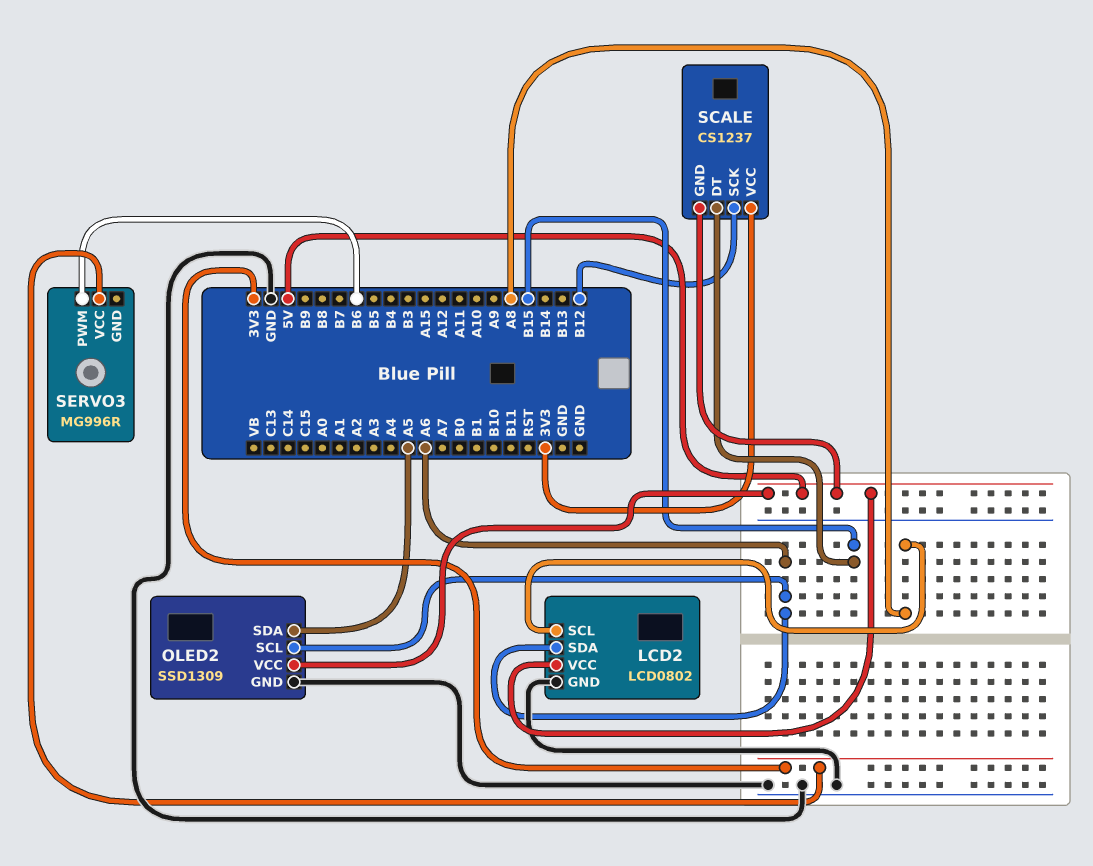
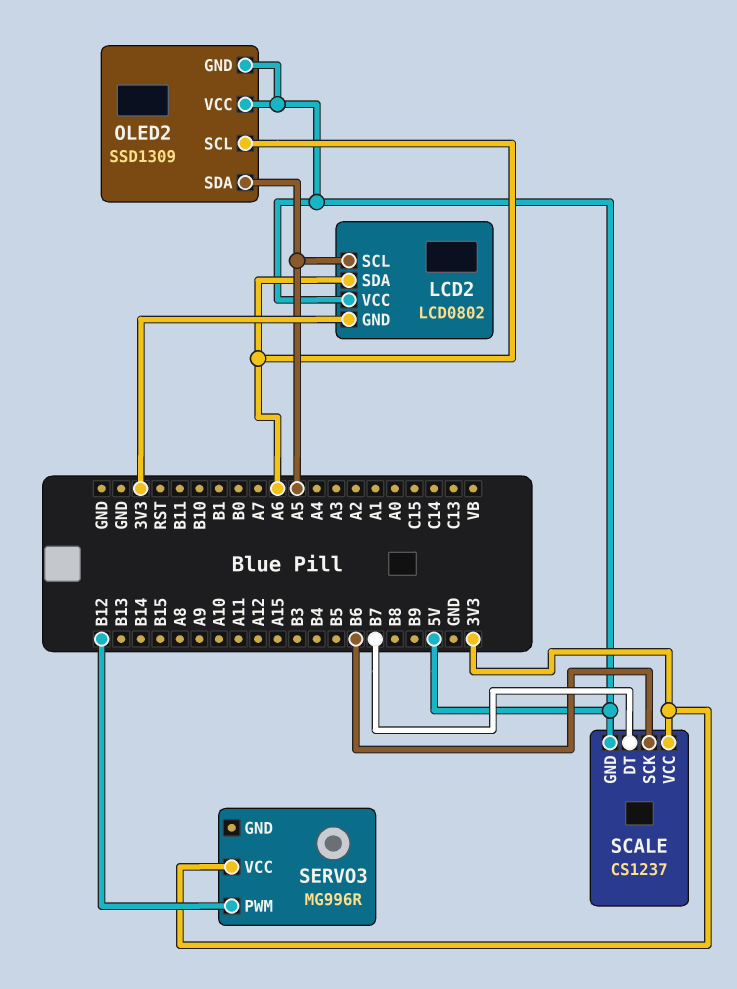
LCD2 pin GND: GND -> 3V3
LCD2 pin SCL: A8 -> A5
OLED2 pin GND: GND -> 5V
SCALE pin DT: B15 -> B7
SCALE pin SCK: B12 -> B6
SERVO3 pin PWM: B6 -> B12

